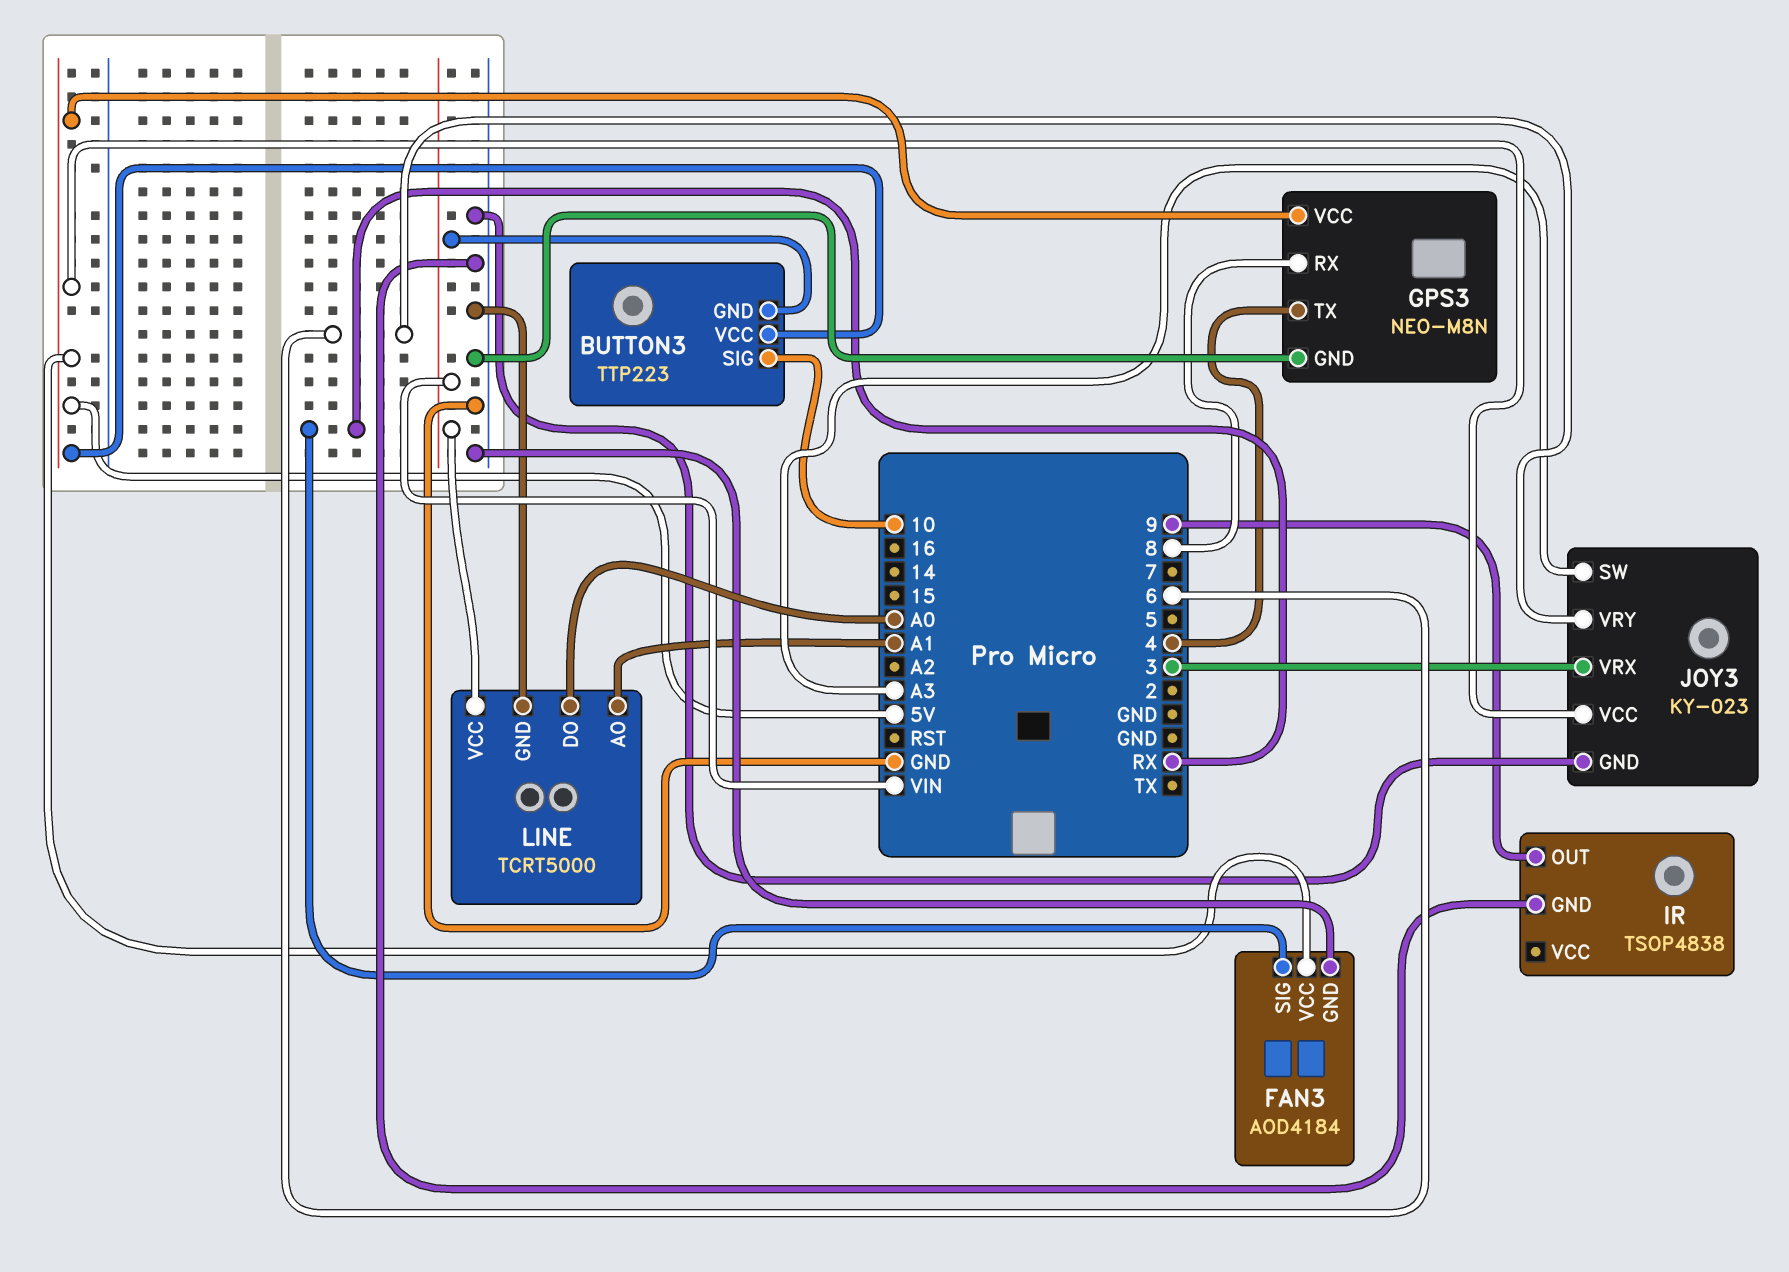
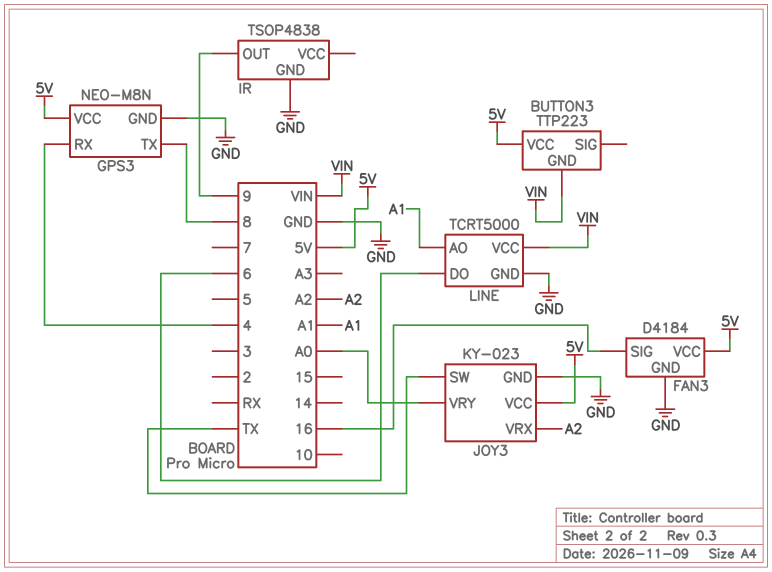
BUTTON3 pin SIG: 10 -> none
FAN3: AOD4184 -> D4184
FAN3 pin SIG: RX -> 16
GPS3 pin RX: 8 -> 4
GPS3 pin TX: 4 -> 8
JOY3 pin SW: A3 -> TX
JOY3 pin VRX: 3 -> A2
JOY3 pin VRY: 6 -> A0
LINE pin DO: A0 -> 6

